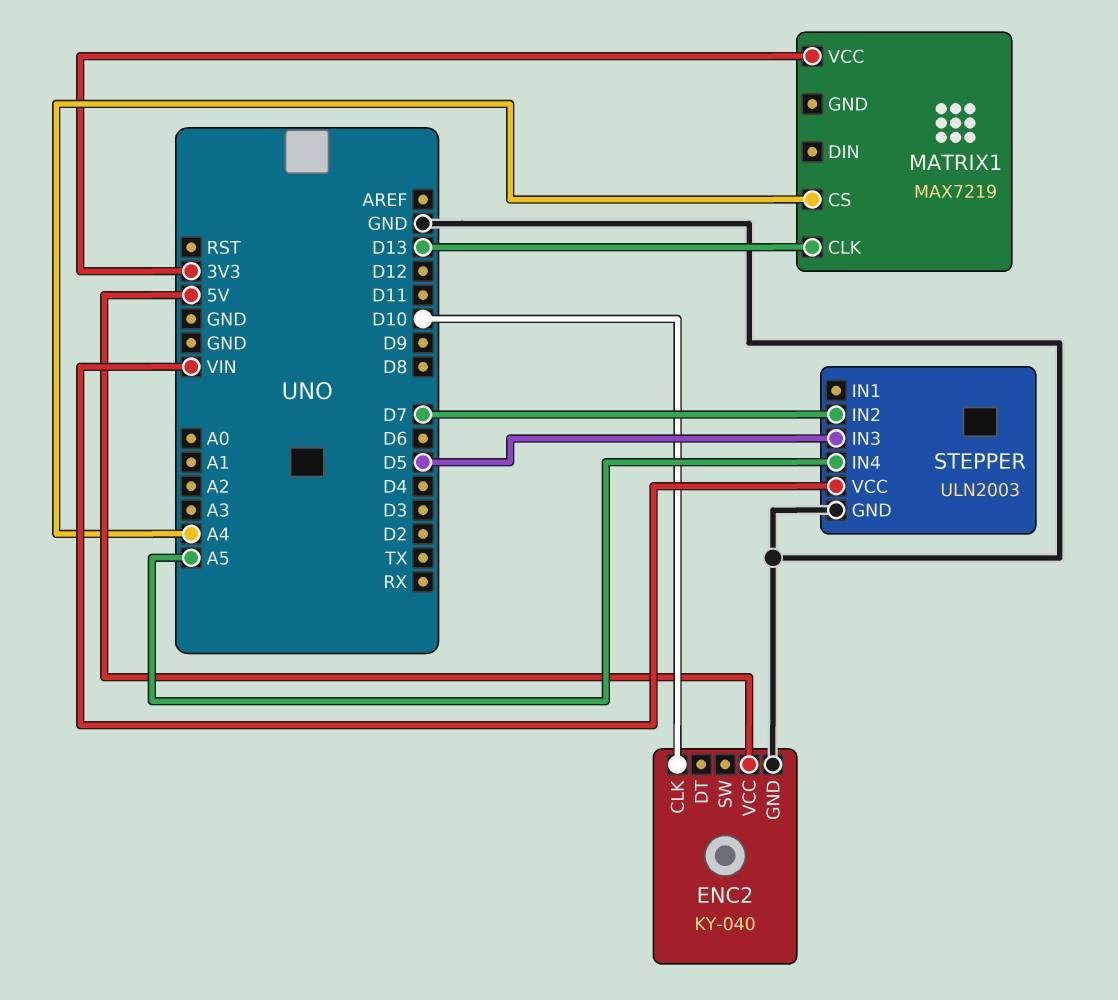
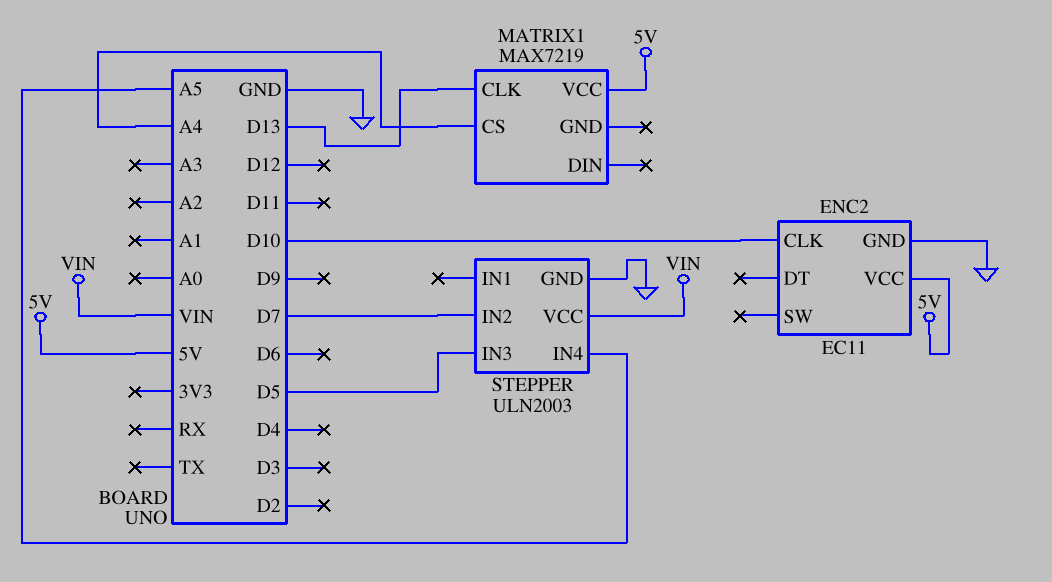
ENC2: KY-040 -> EC11
MATRIX1 pin VCC: 3V3 -> 5V

